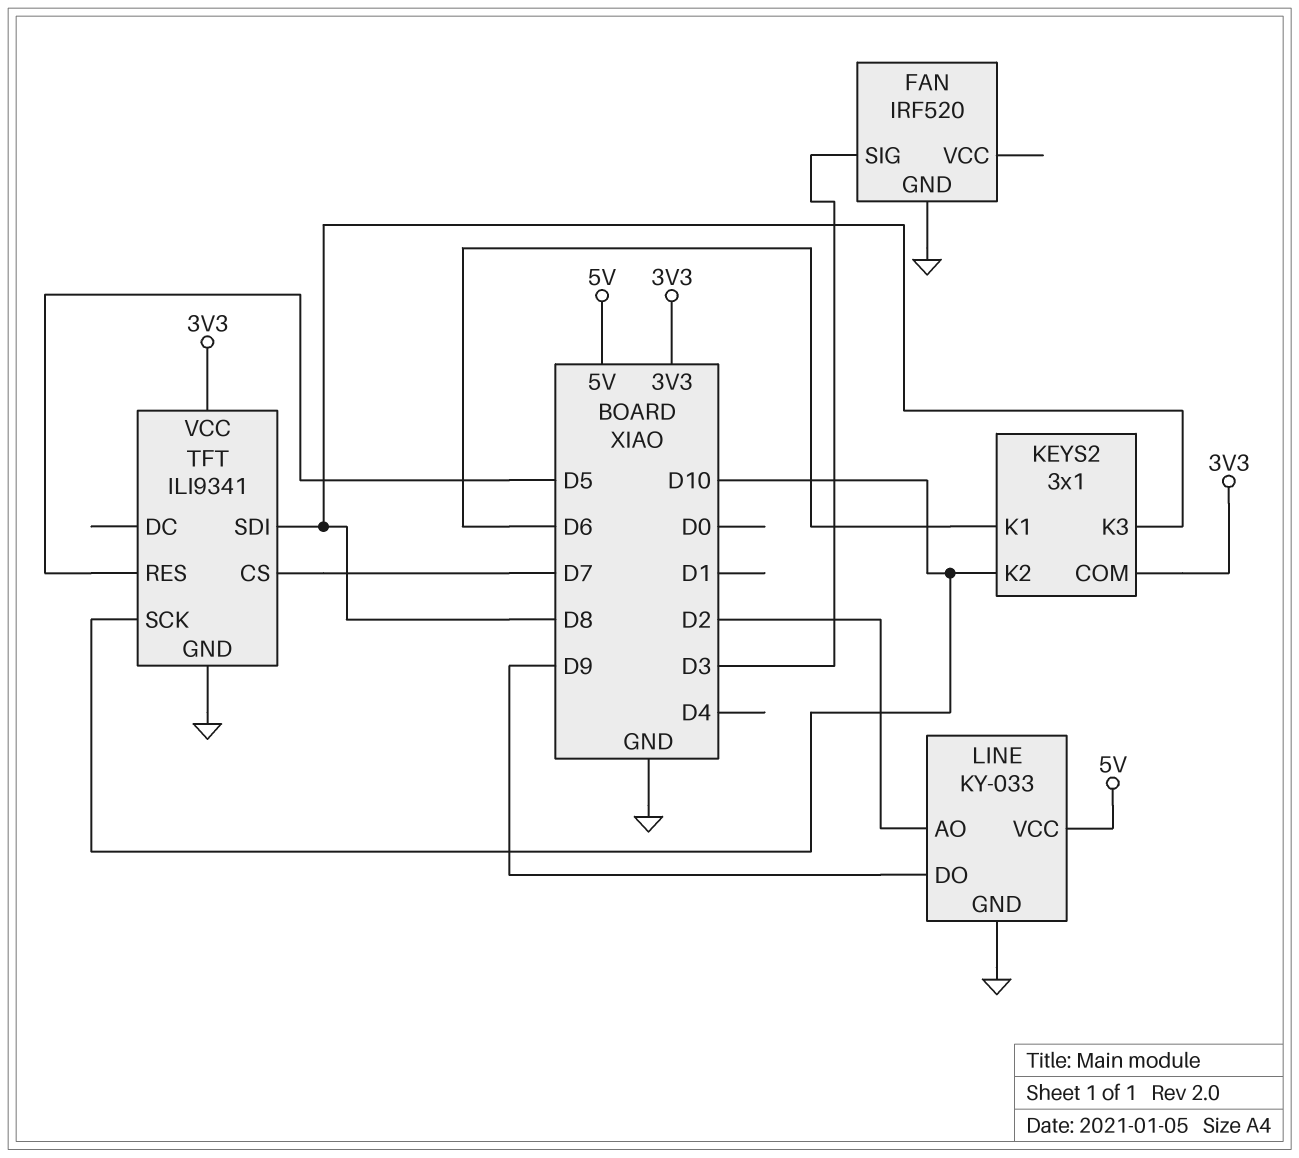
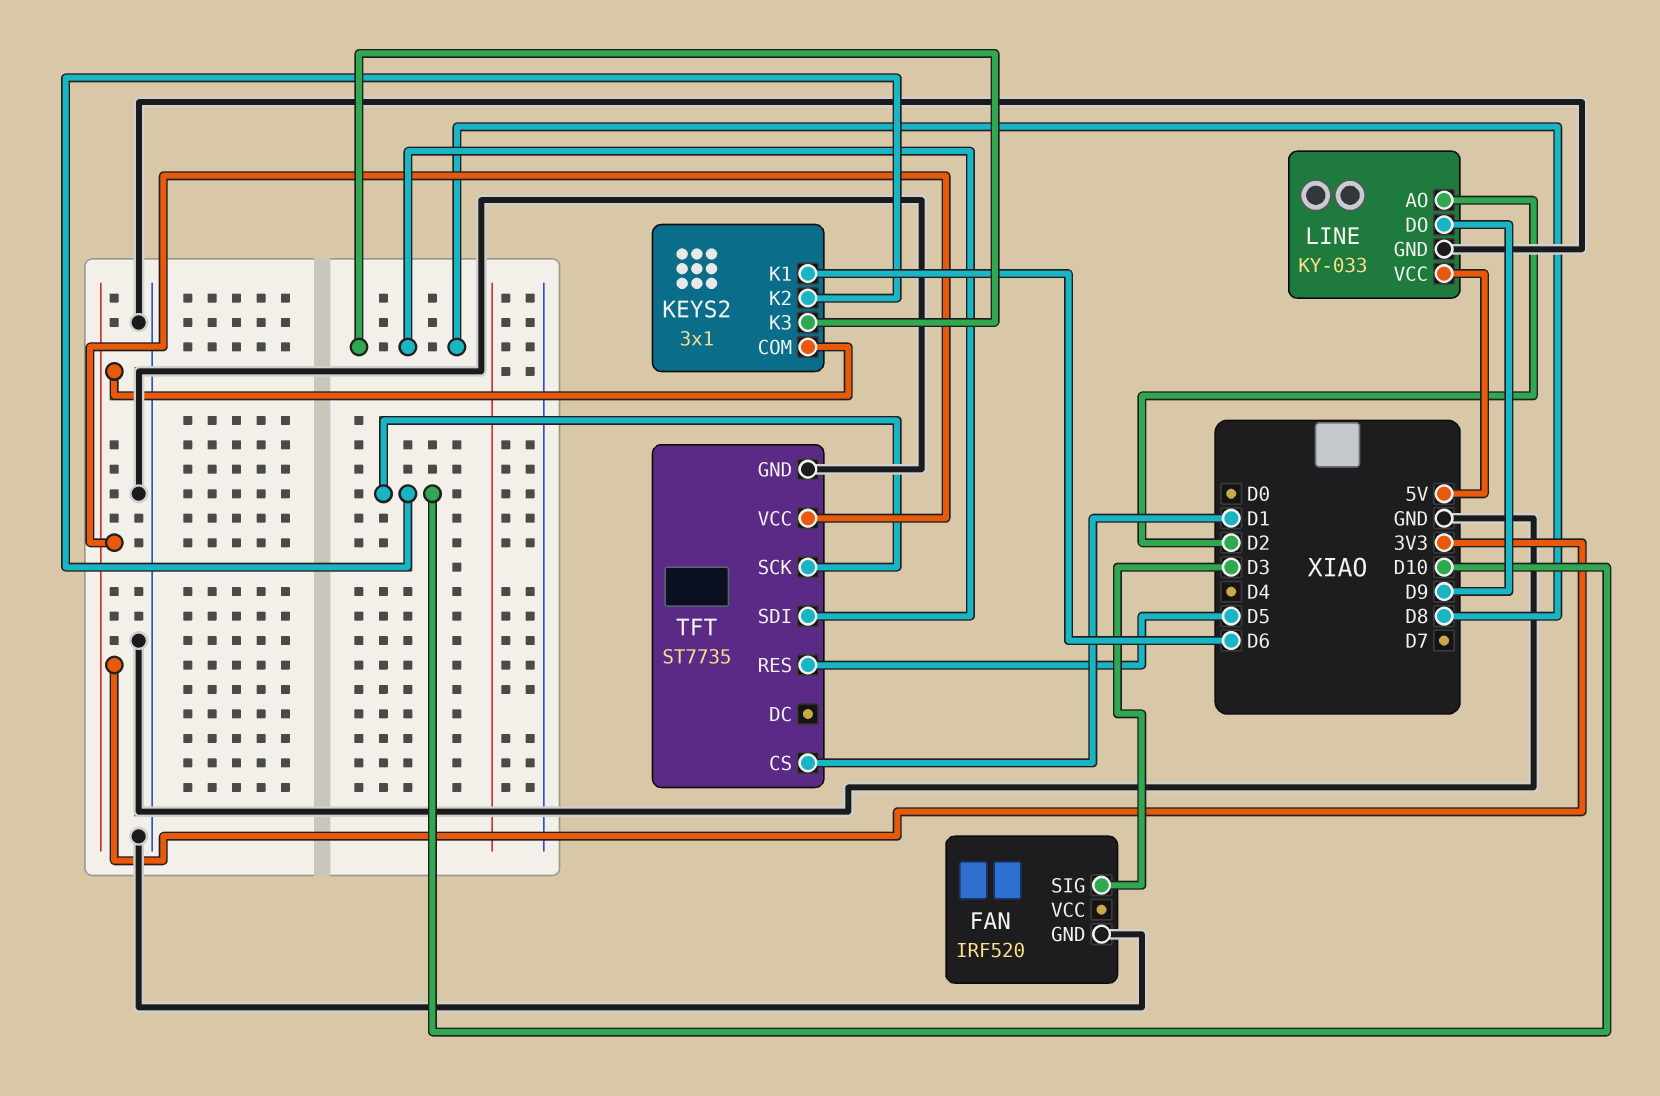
TFT: ILI9341 -> ST7735
TFT pin CS: D7 -> D1

